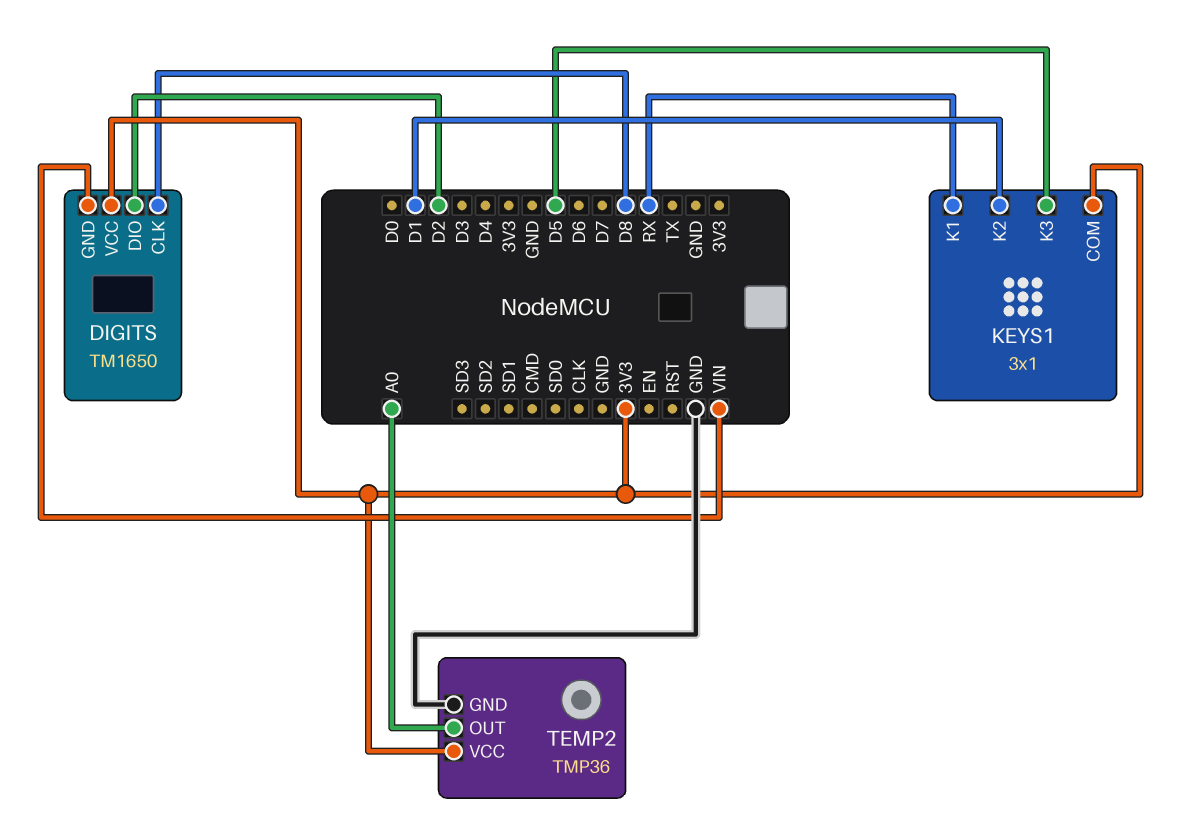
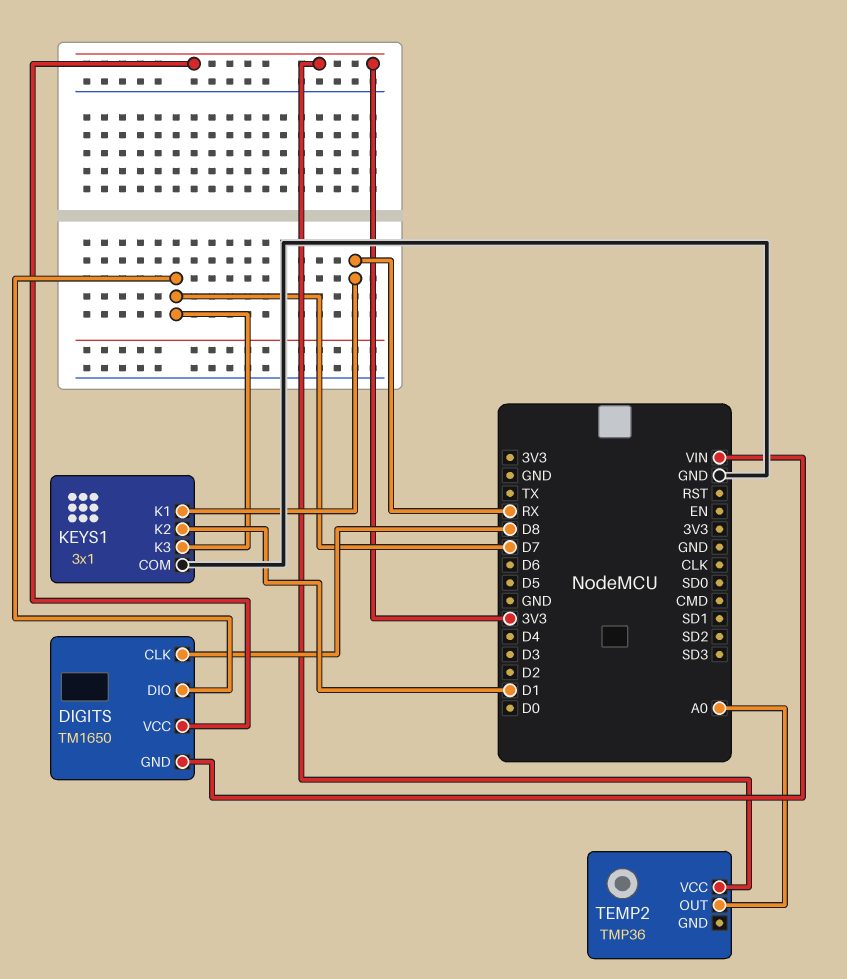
DIGITS pin DIO: D2 -> D7
KEYS1 pin COM: 3V3 -> GND
KEYS1 pin K3: D5 -> D7
TEMP2 pin GND: GND -> none

